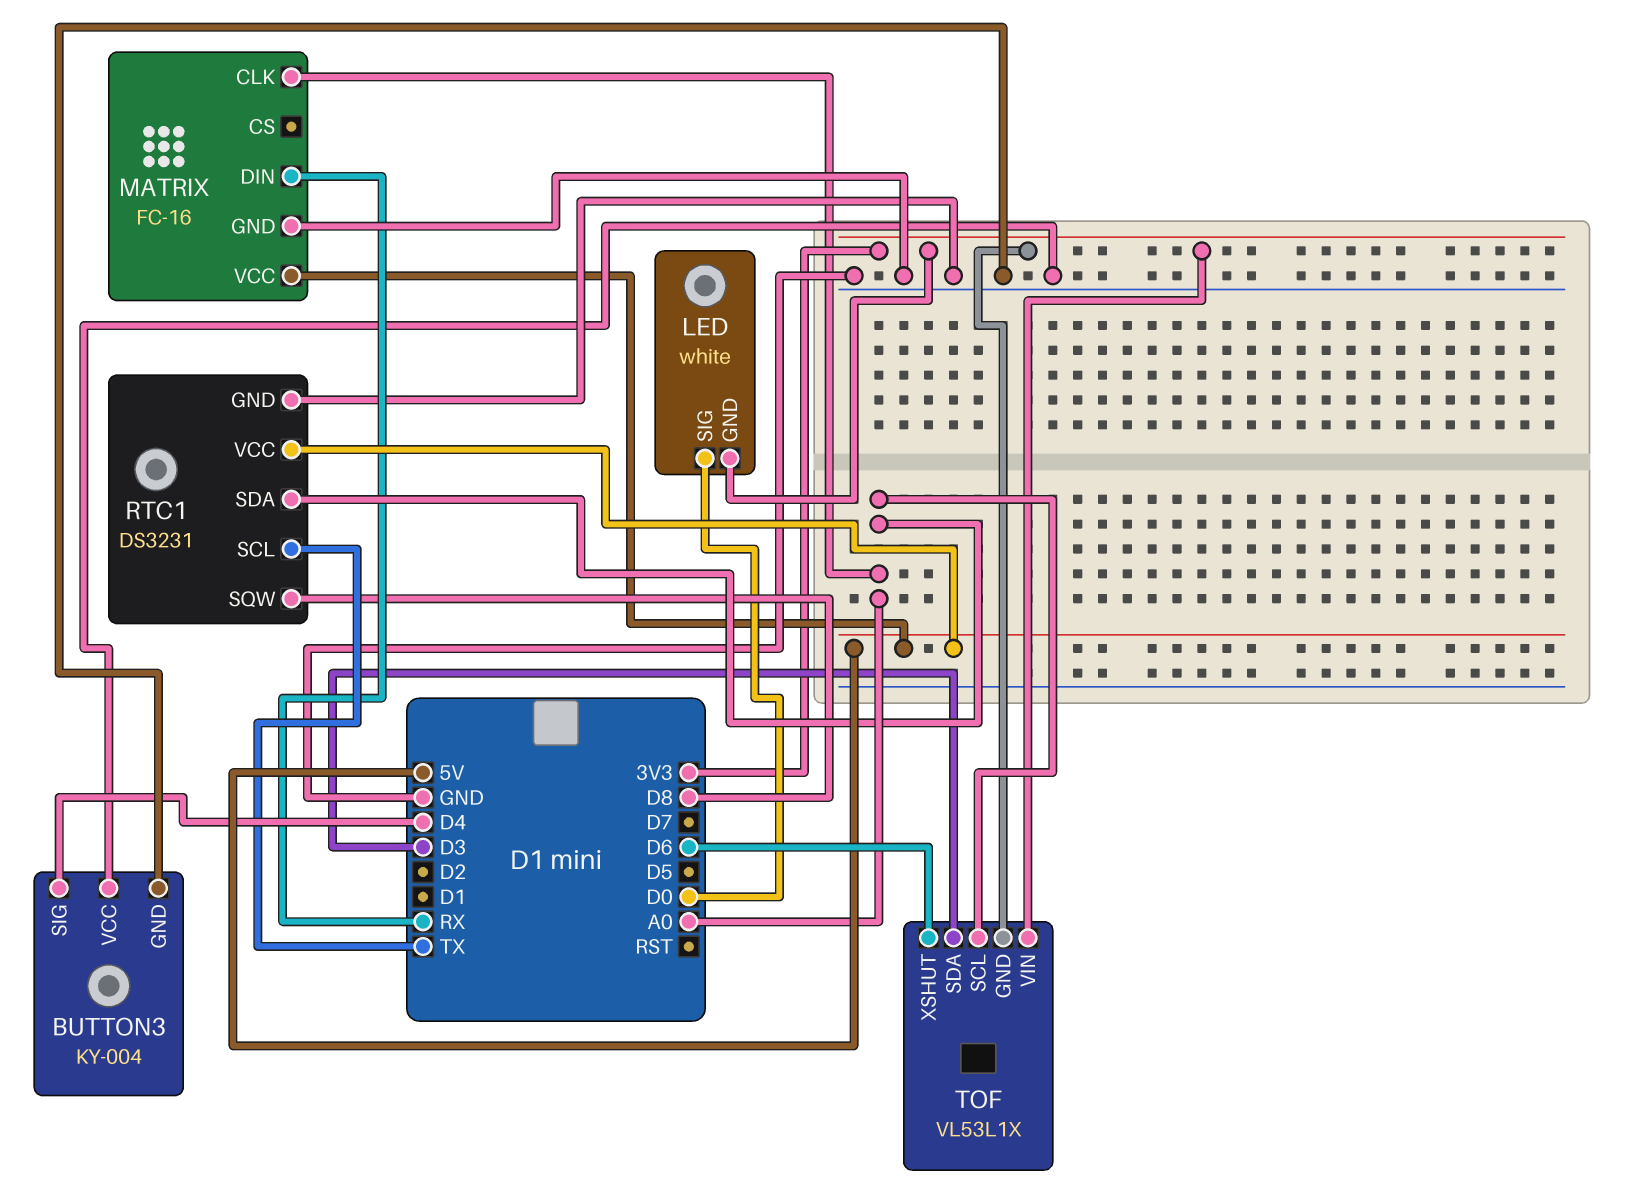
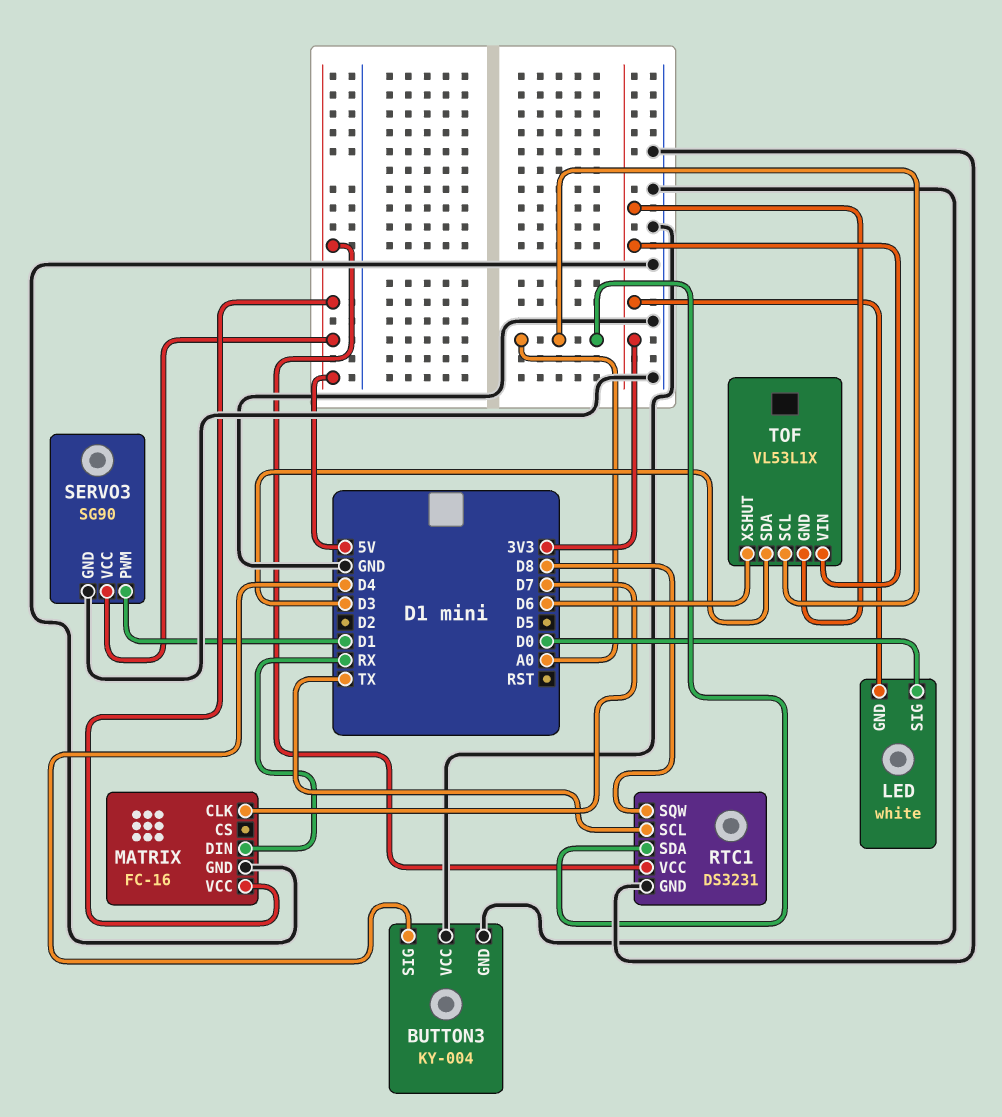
MATRIX pin CLK: A0 -> D7
SERVO3: none -> SG90
SERVO3 pin GND: none -> GND
SERVO3 pin PWM: none -> D1
SERVO3 pin VCC: none -> 5V

